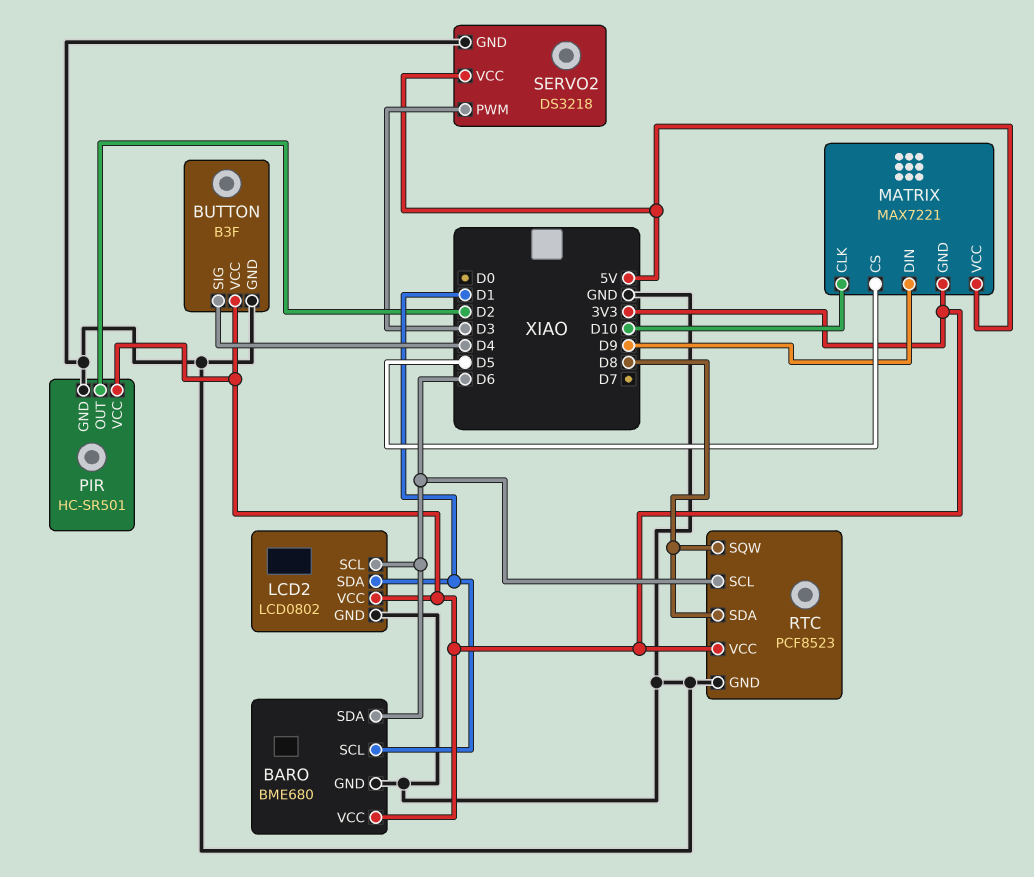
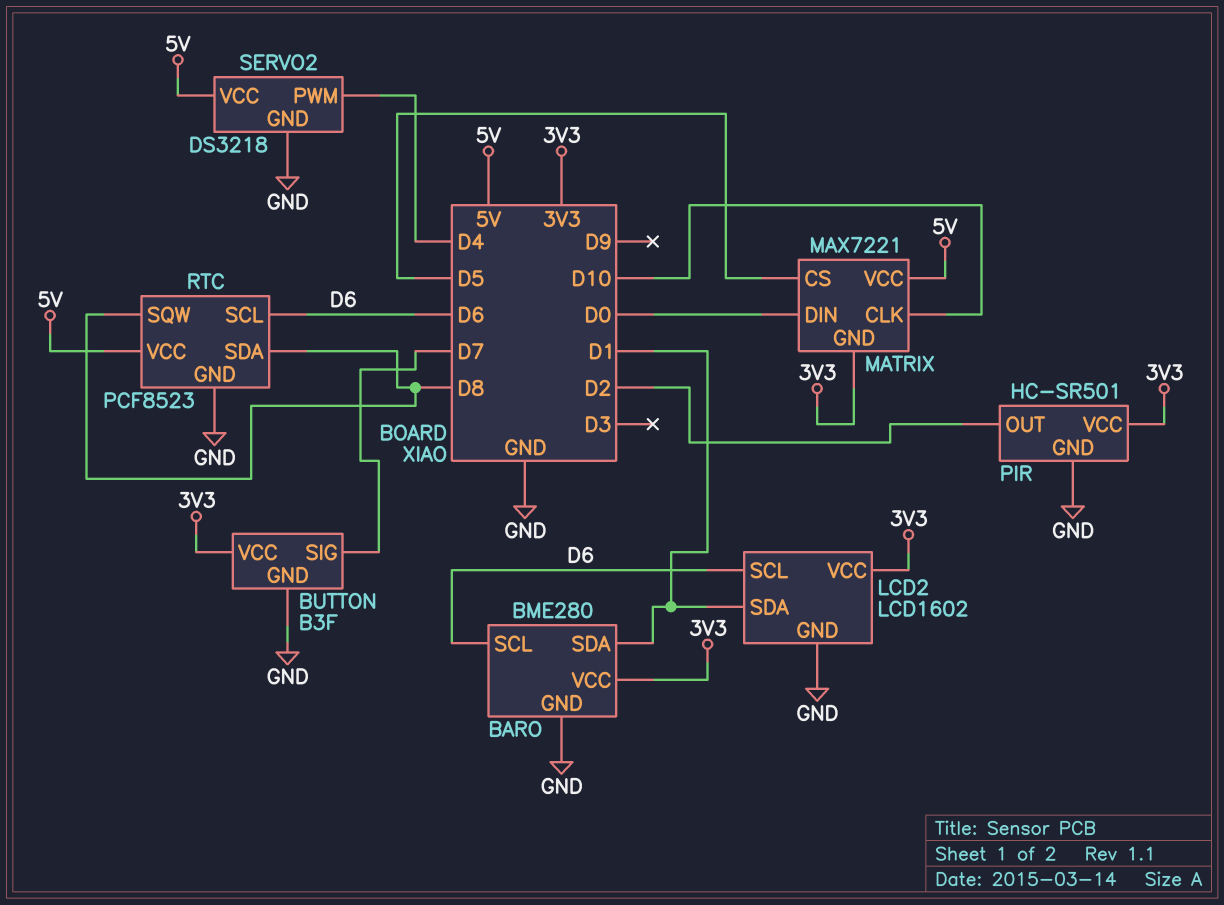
BARO: BME680 -> BME280
BARO pin SCL: D1 -> D6
BARO pin SDA: D6 -> D1
BUTTON pin SIG: D4 -> D7
LCD2: LCD0802 -> LCD1602
MATRIX pin DIN: D9 -> D0
RTC pin VCC: 3V3 -> 5V
SERVO2 pin PWM: D3 -> D4

